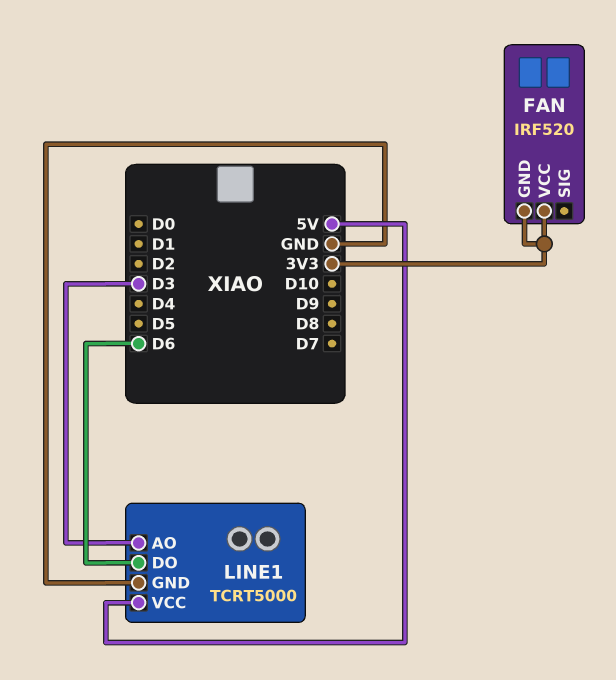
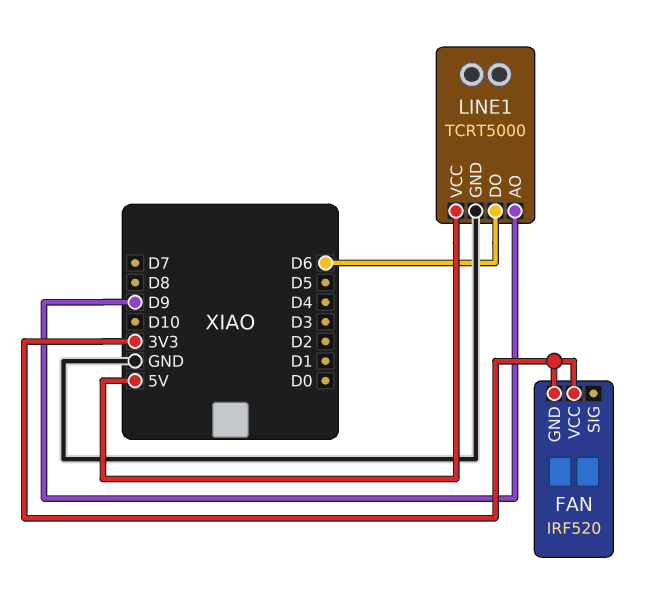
LINE1 pin AO: D3 -> D9

